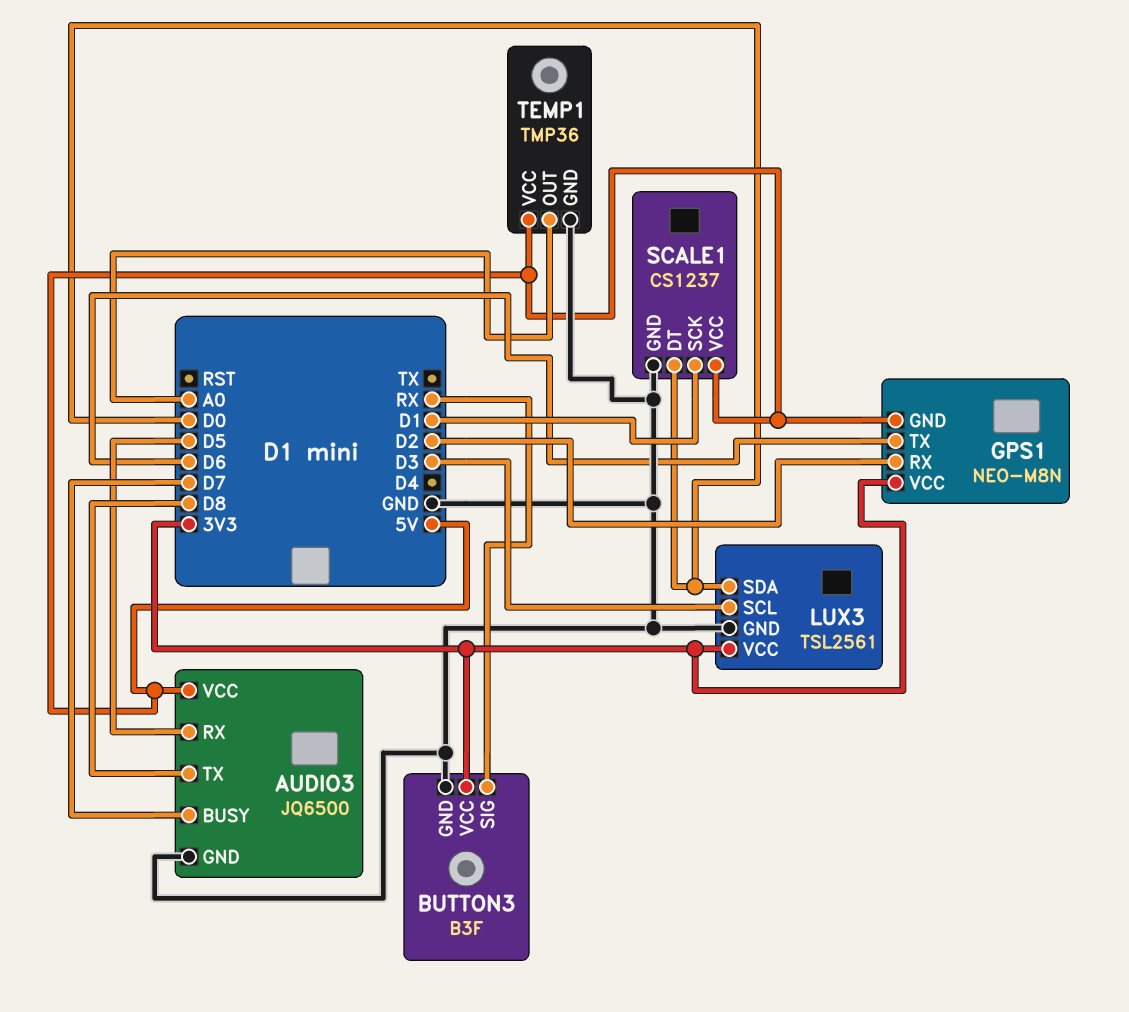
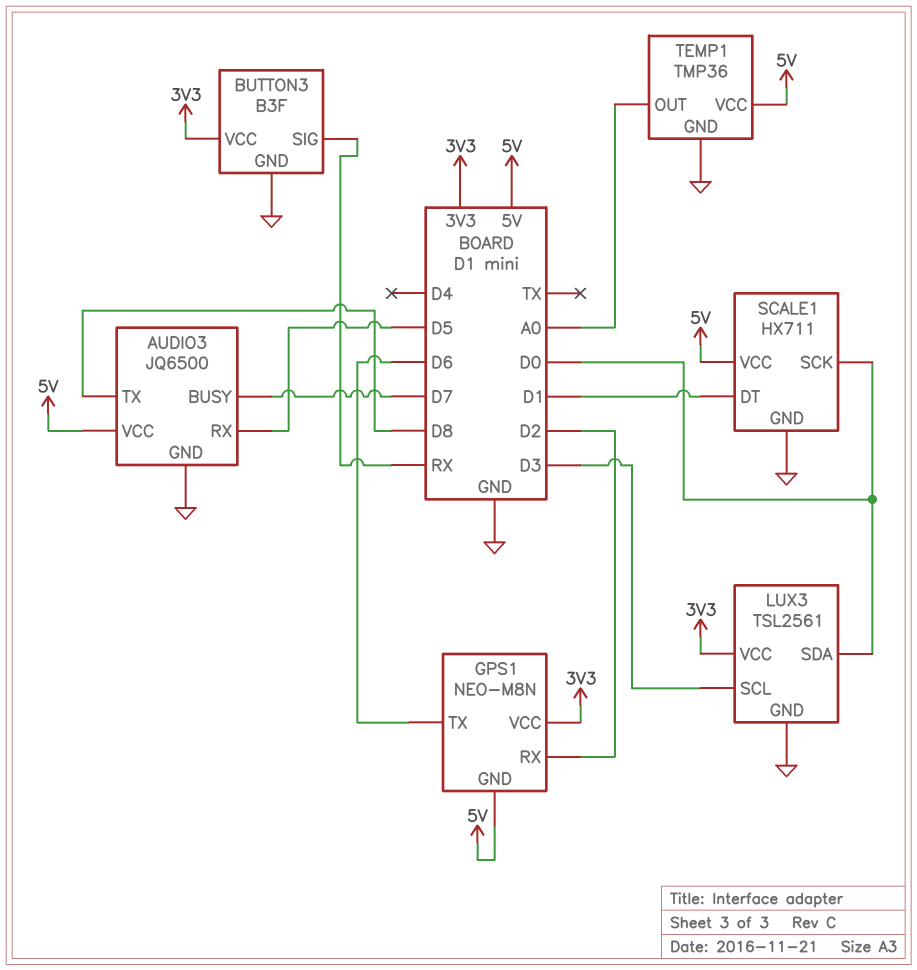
SCALE1: CS1237 -> HX711
SCALE1 pin DT: D0 -> D1
SCALE1 pin SCK: D1 -> D0

